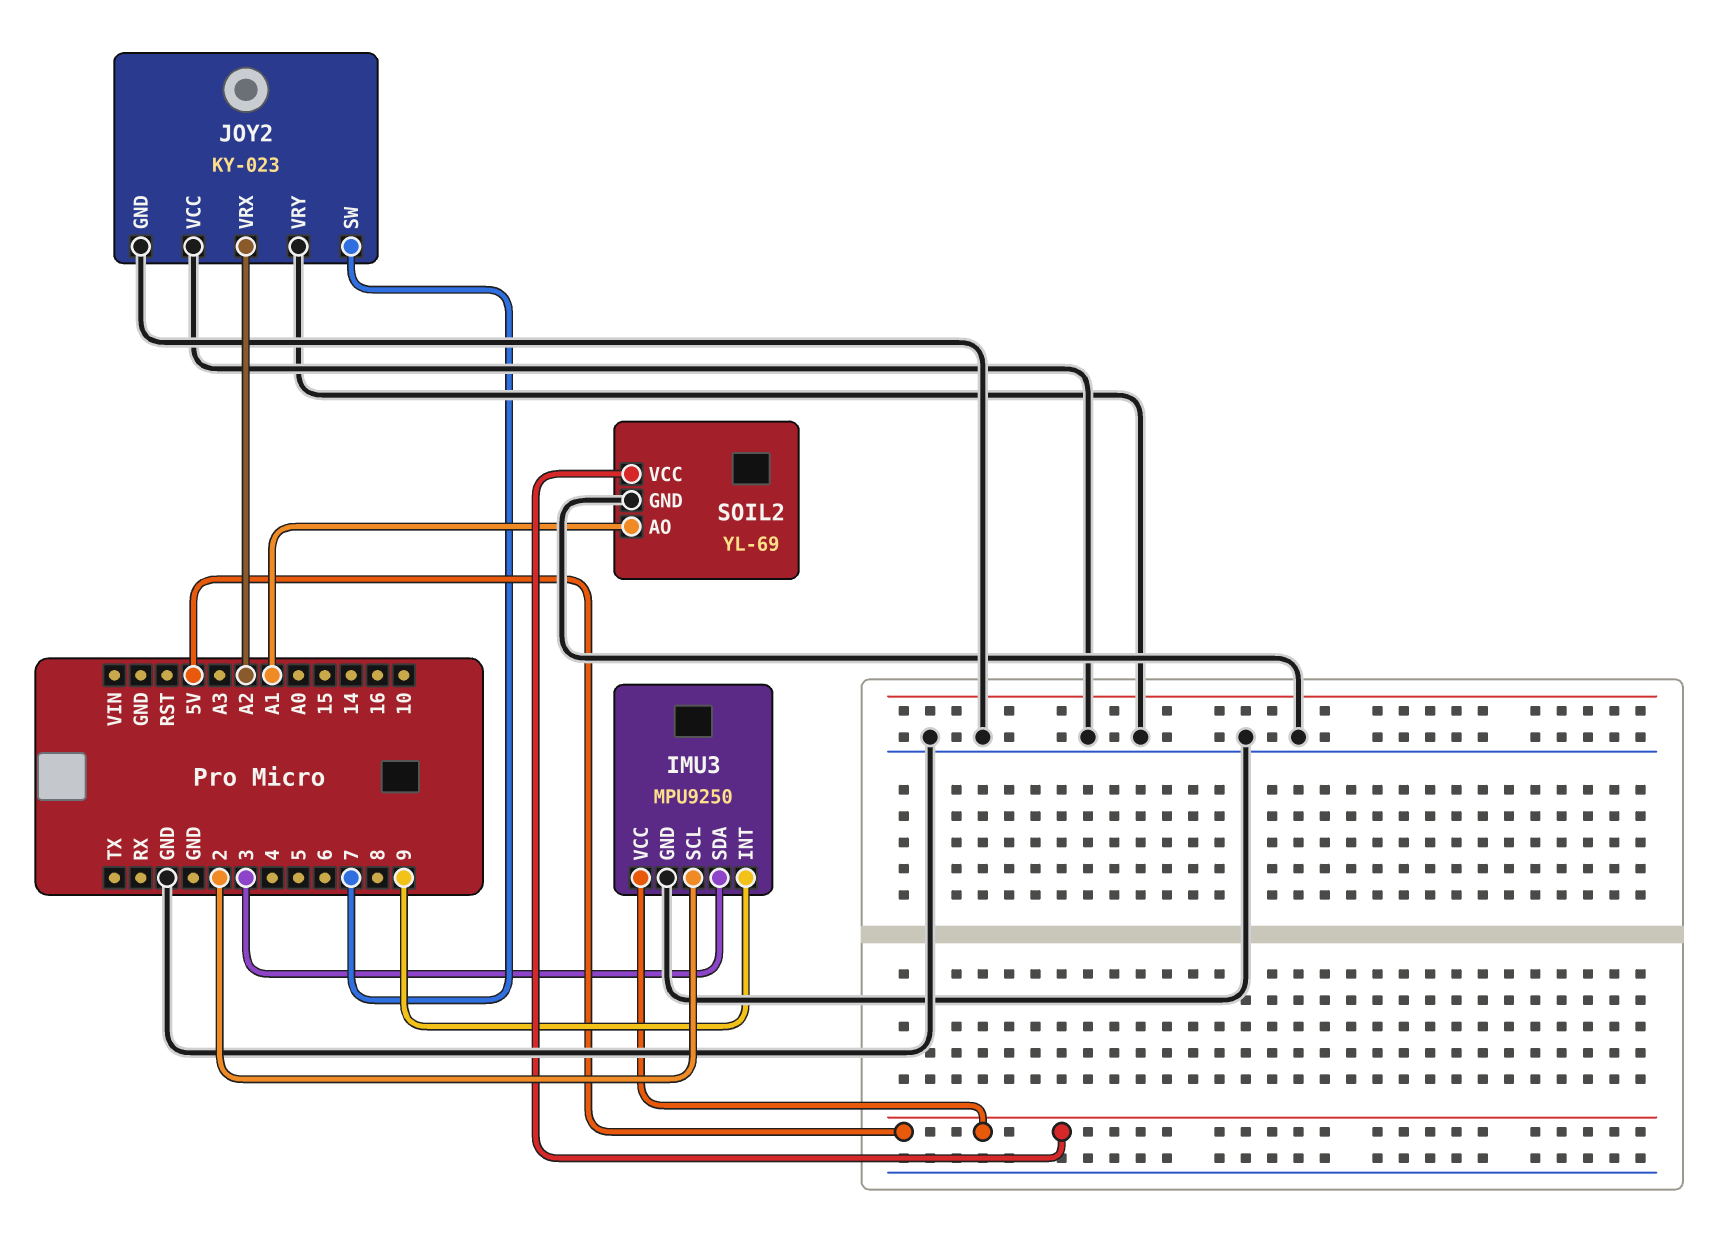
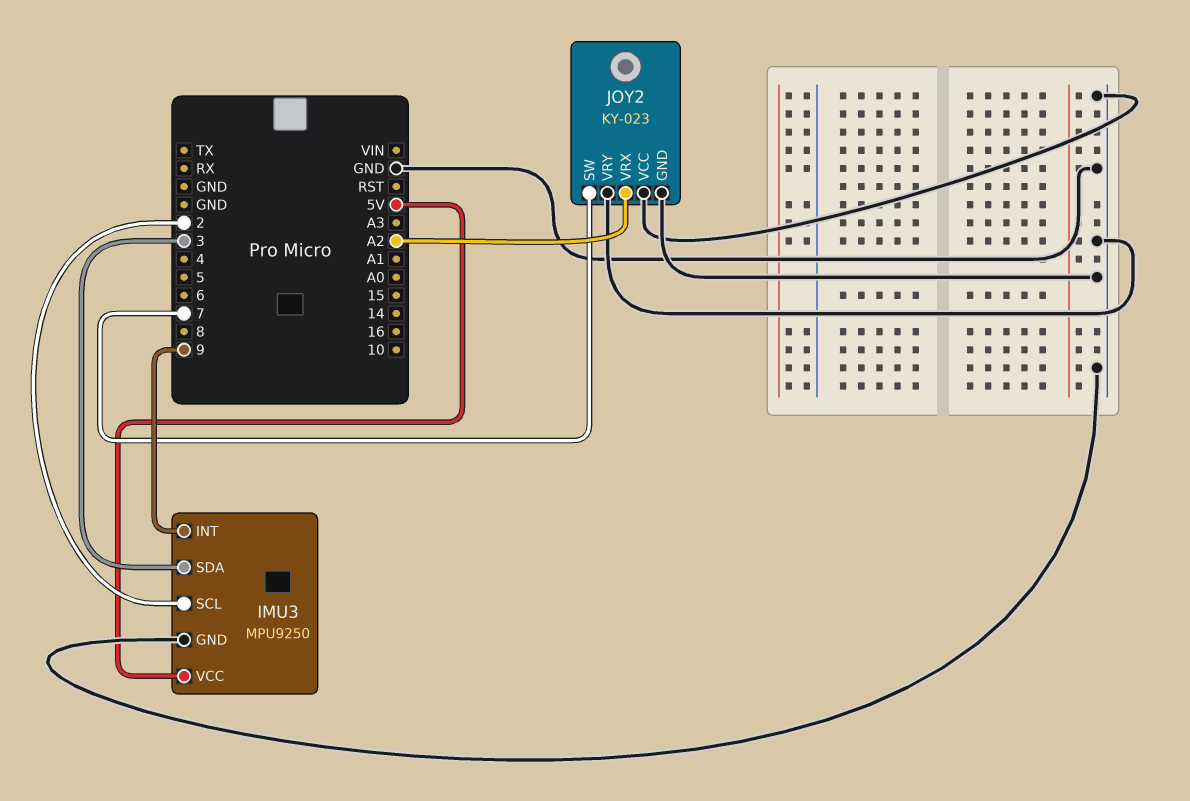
SOIL2: YL-69 -> none
SOIL2 pin AO: A1 -> none
SOIL2 pin GND: GND -> none
SOIL2 pin VCC: 5V -> none

